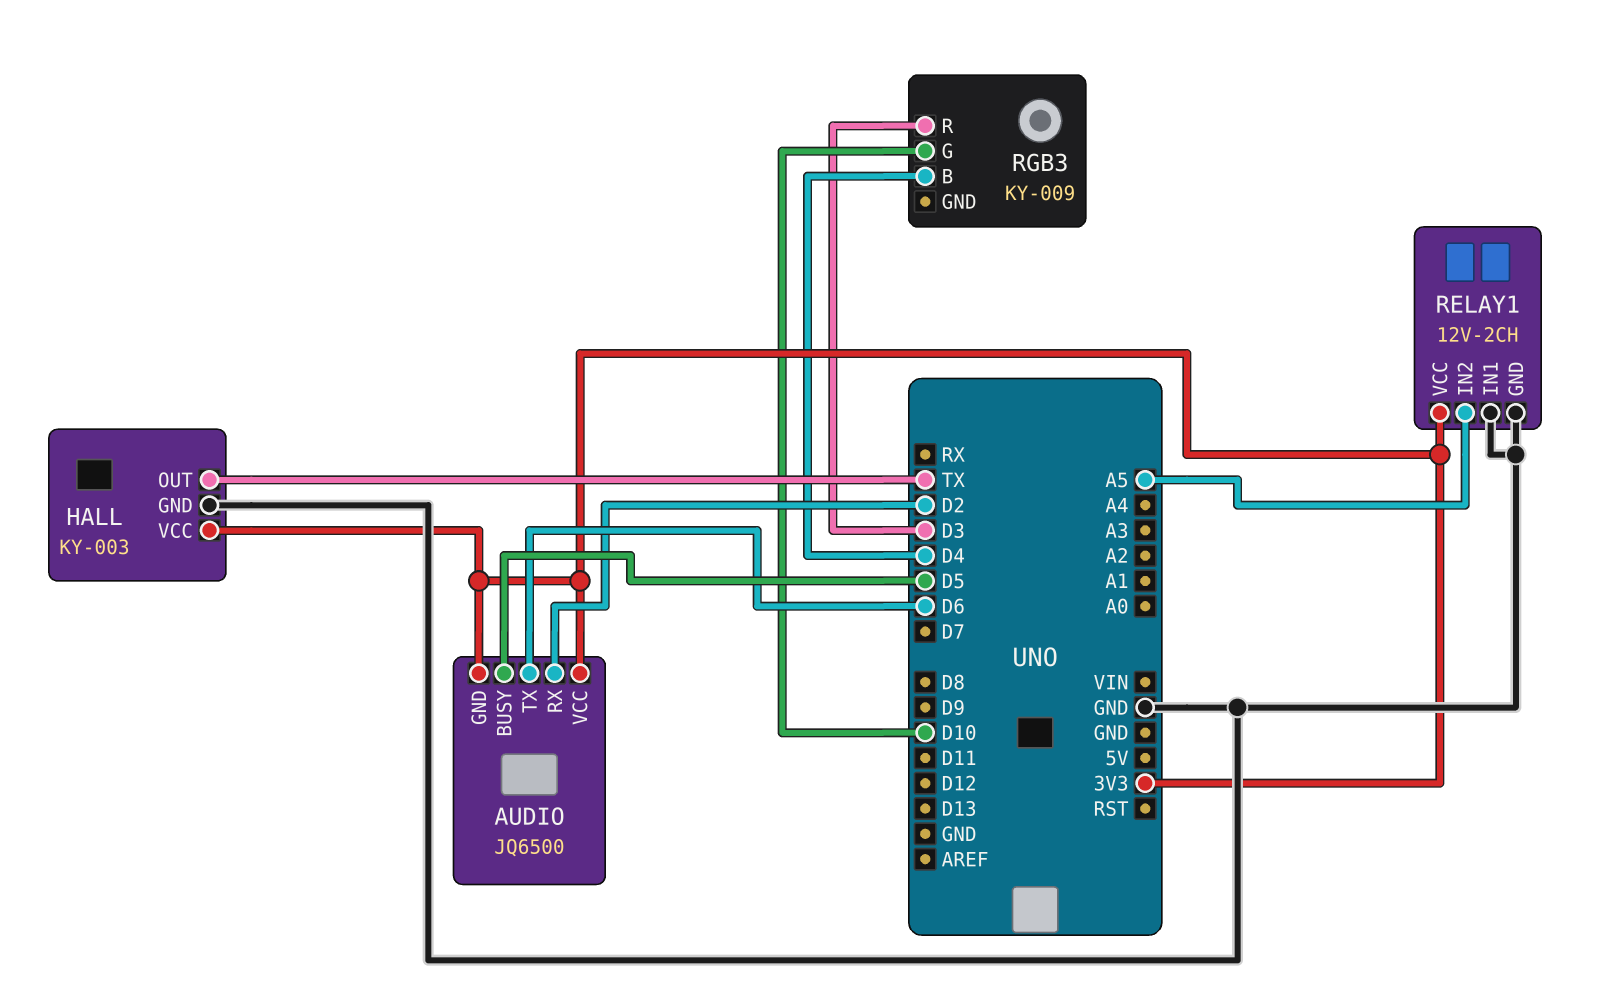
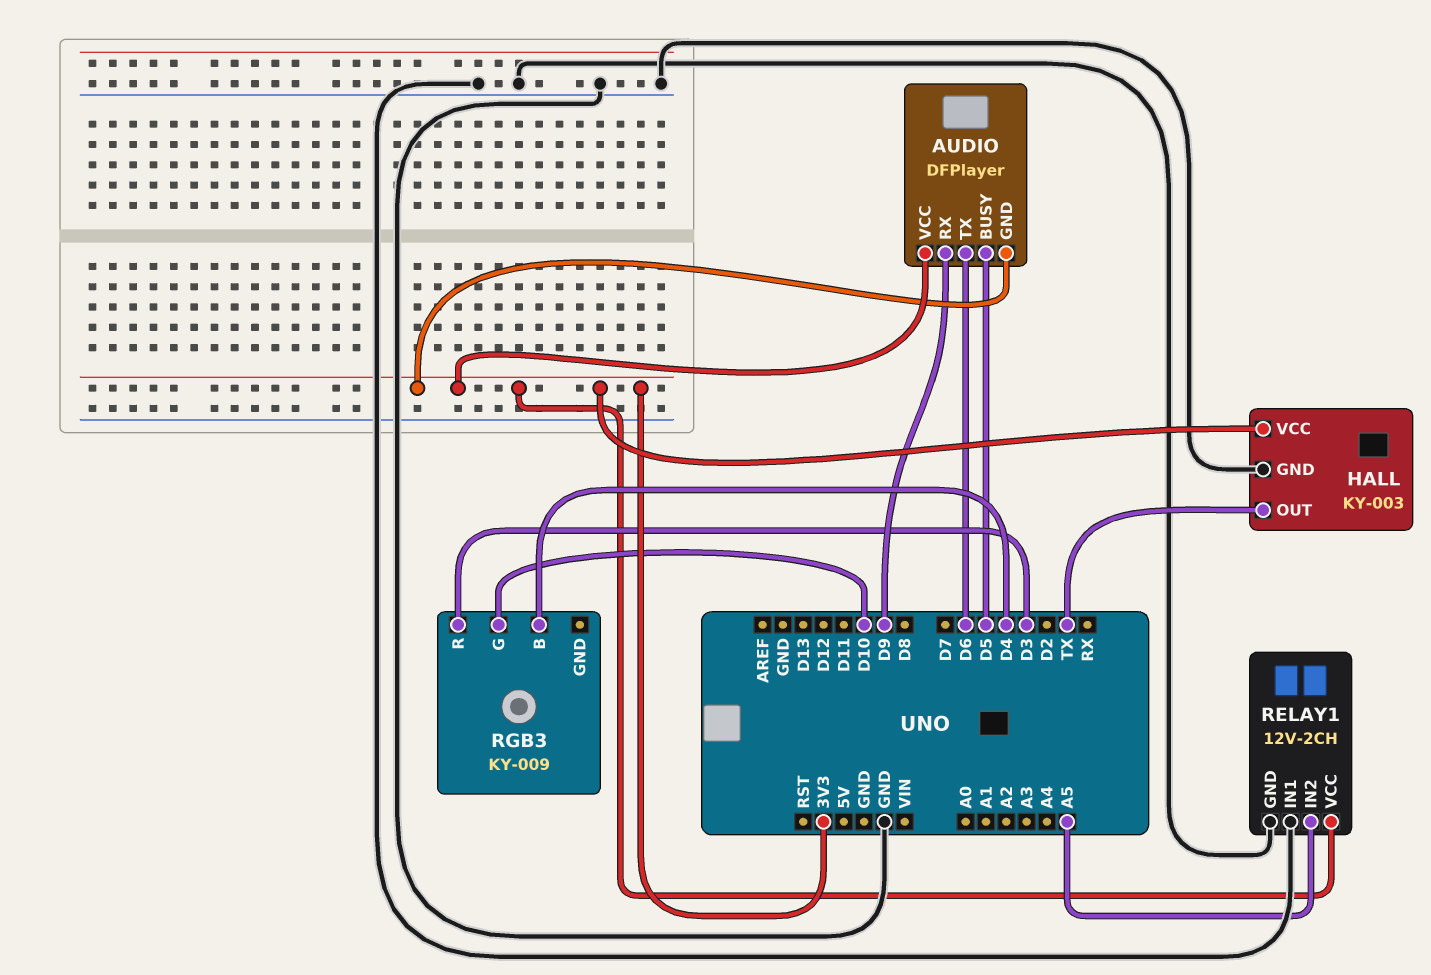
AUDIO: JQ6500 -> DFPlayer
AUDIO pin RX: D2 -> D9

